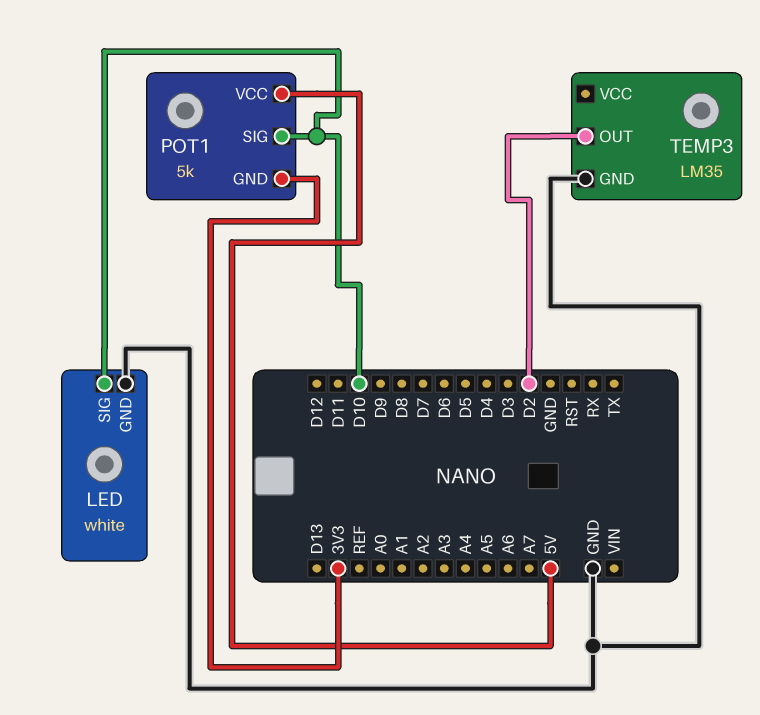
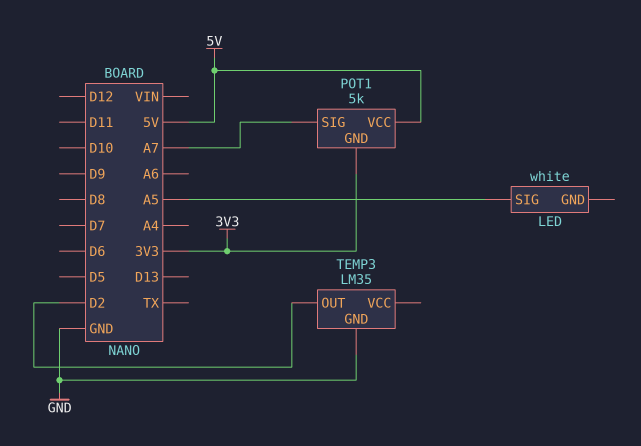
LED pin GND: GND -> none
LED pin SIG: D10 -> A5
POT1 pin SIG: D10 -> A7

